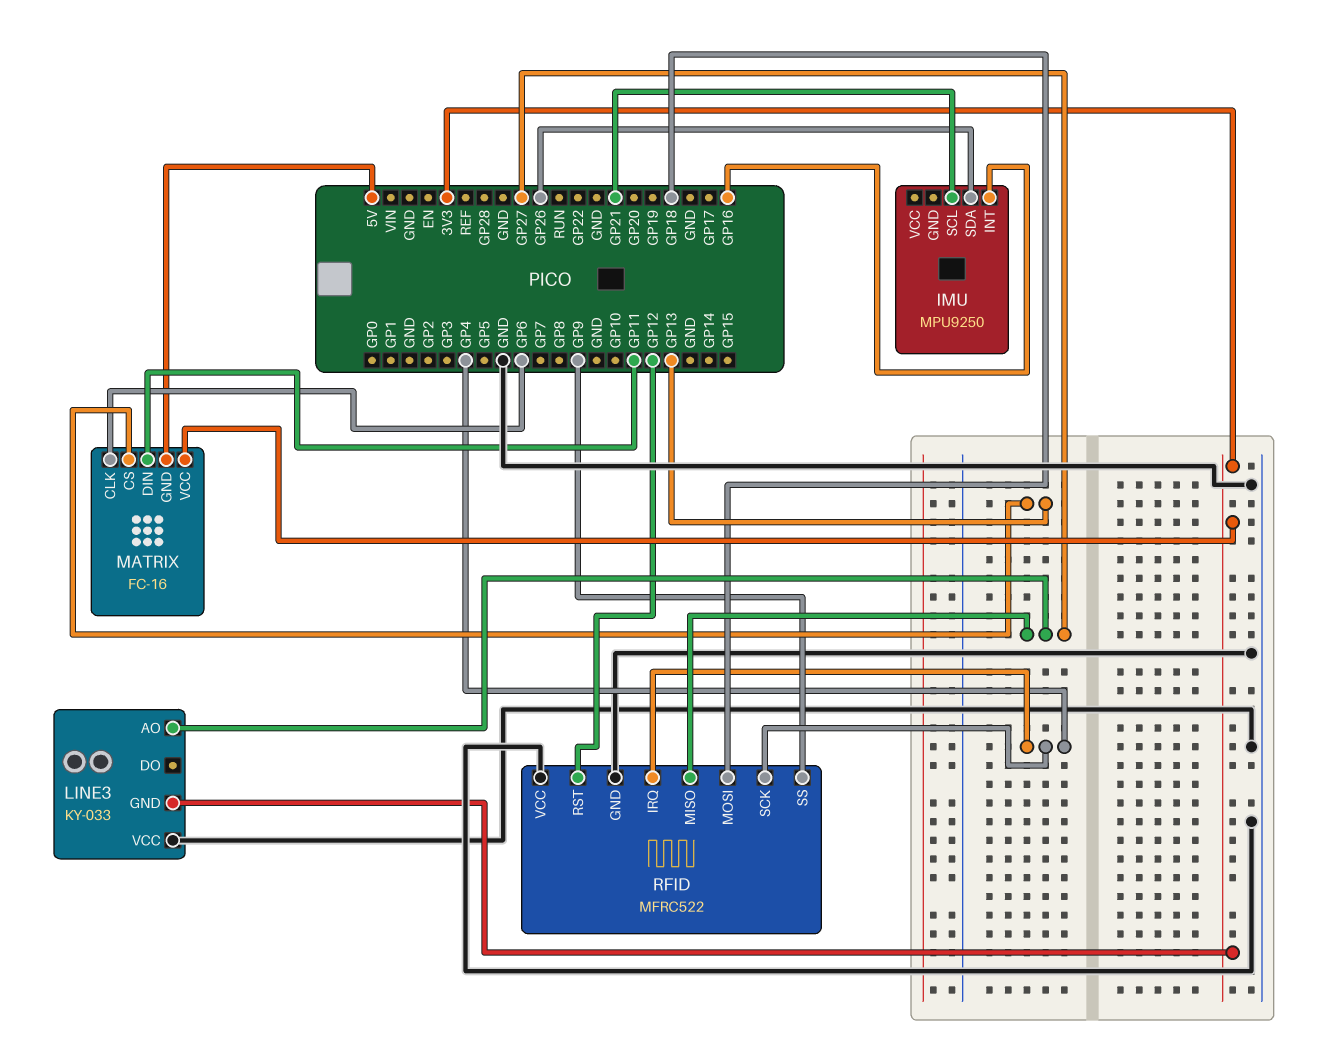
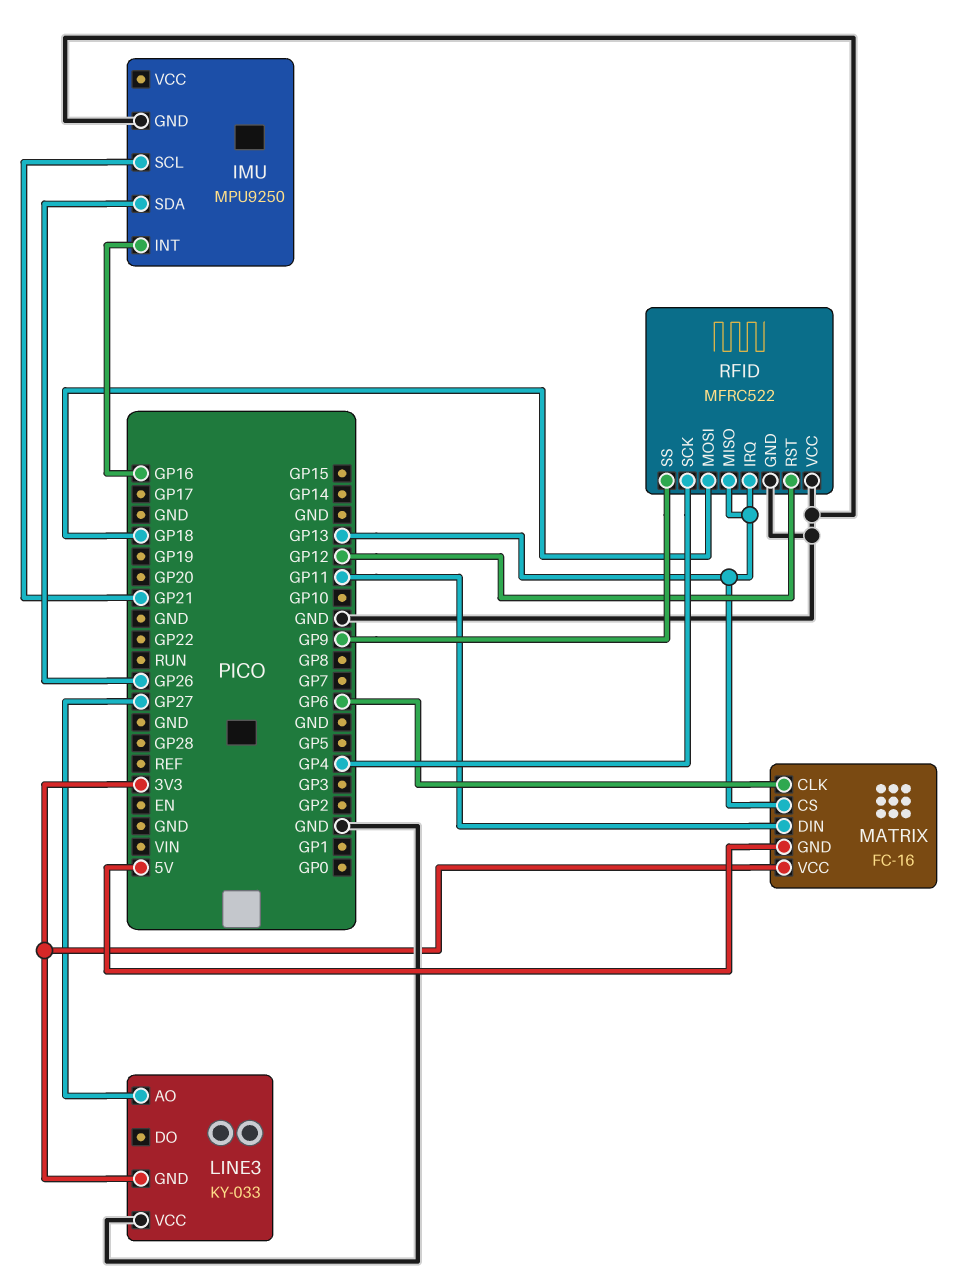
IMU pin GND: none -> GND
RFID pin IRQ: GP4 -> GP13
RFID pin MISO: GP27 -> GP13

